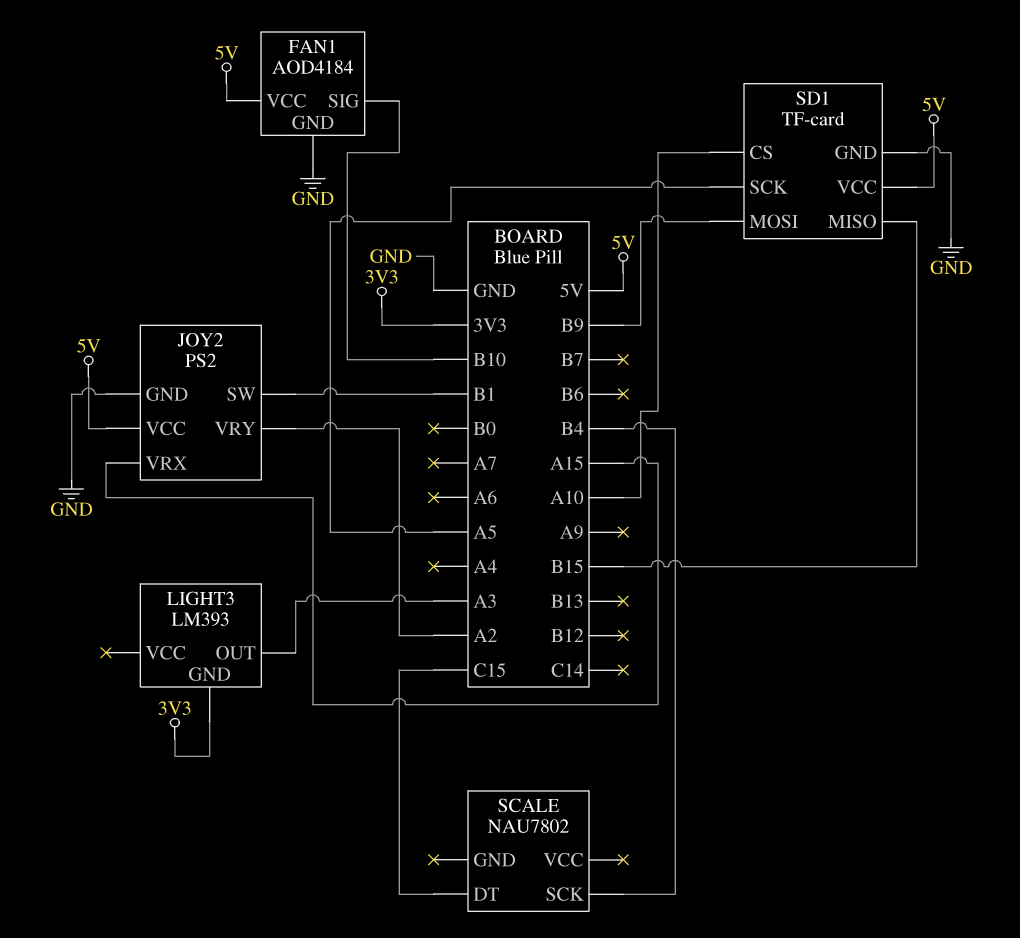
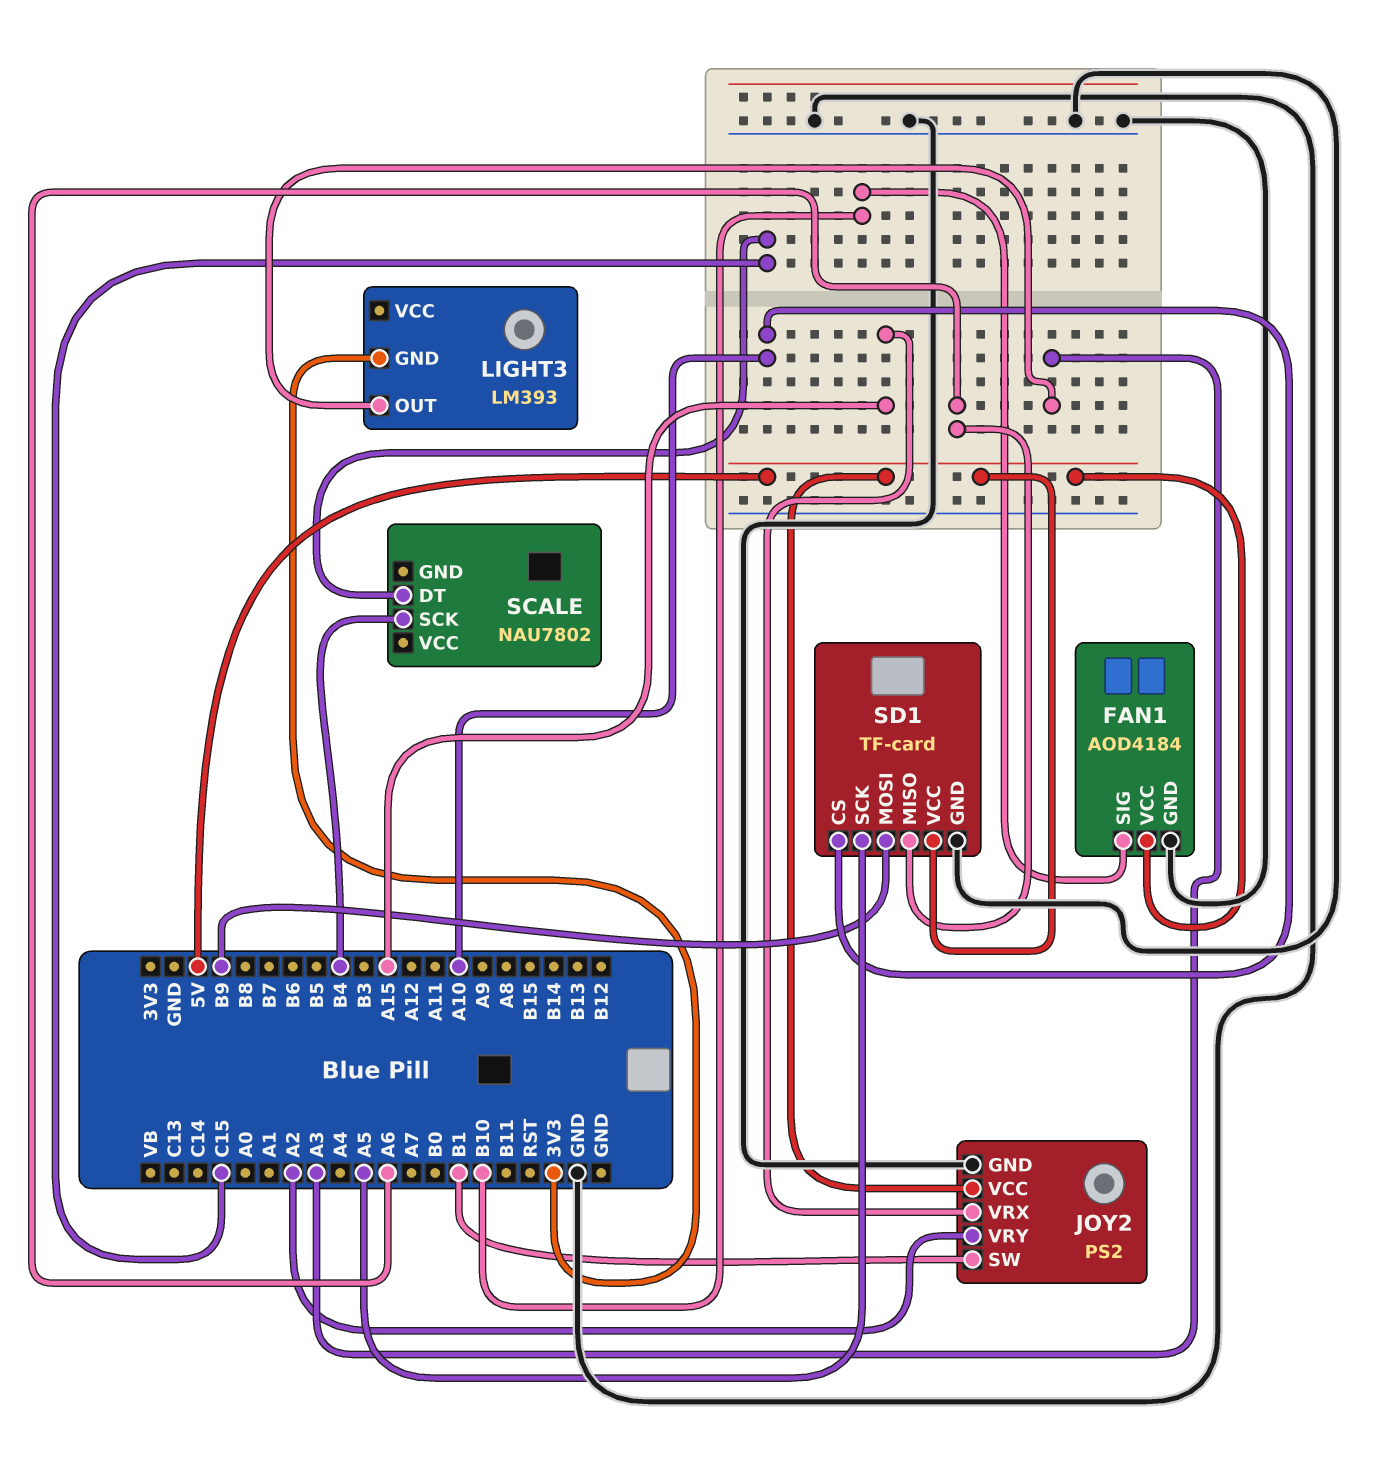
SD1 pin MISO: B15 -> A6

